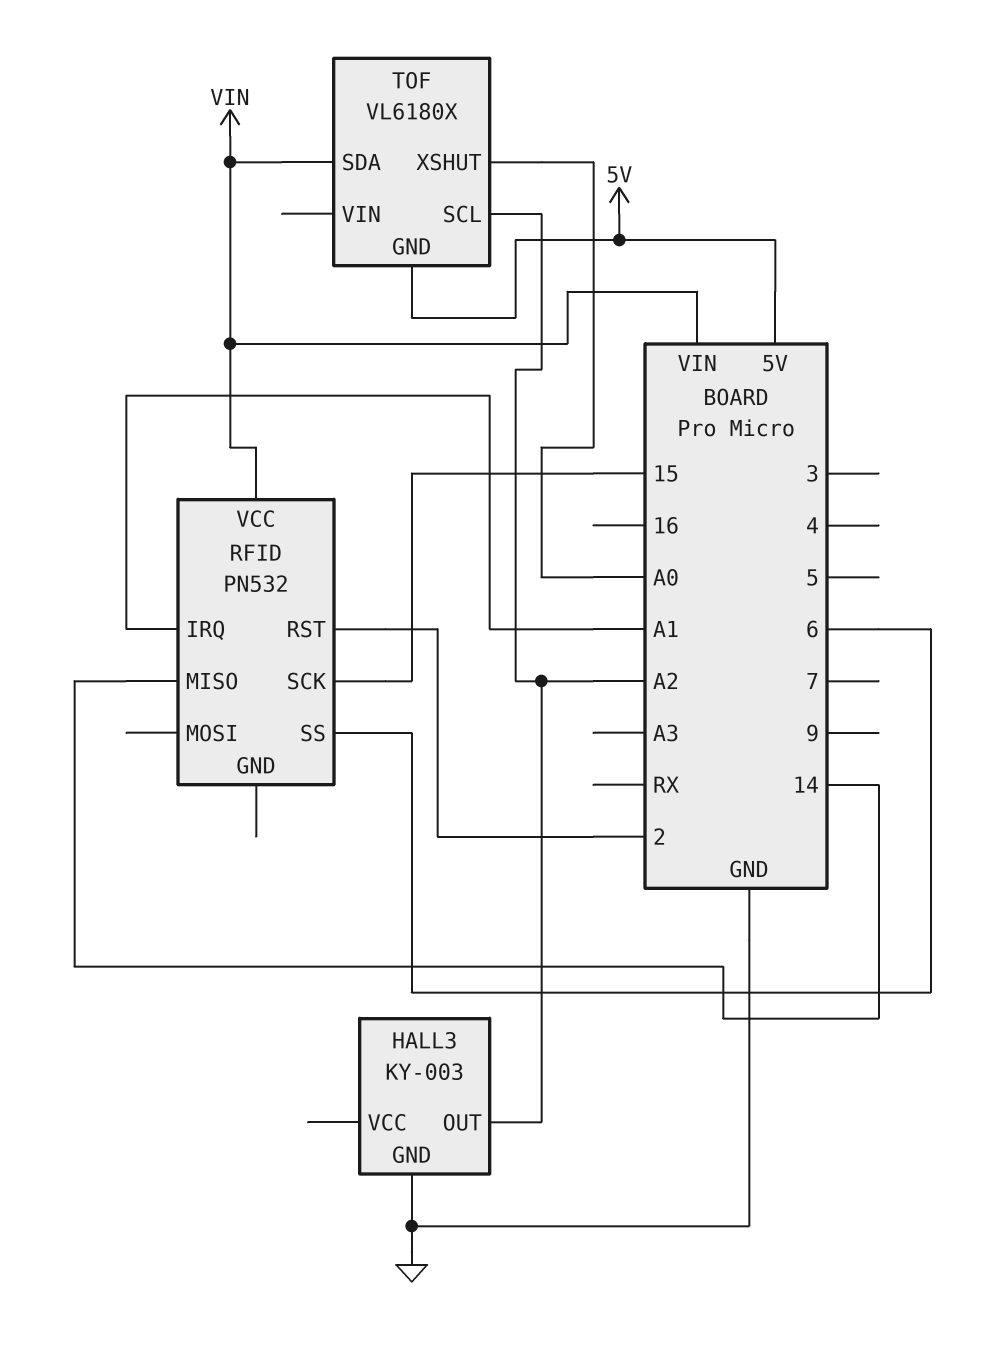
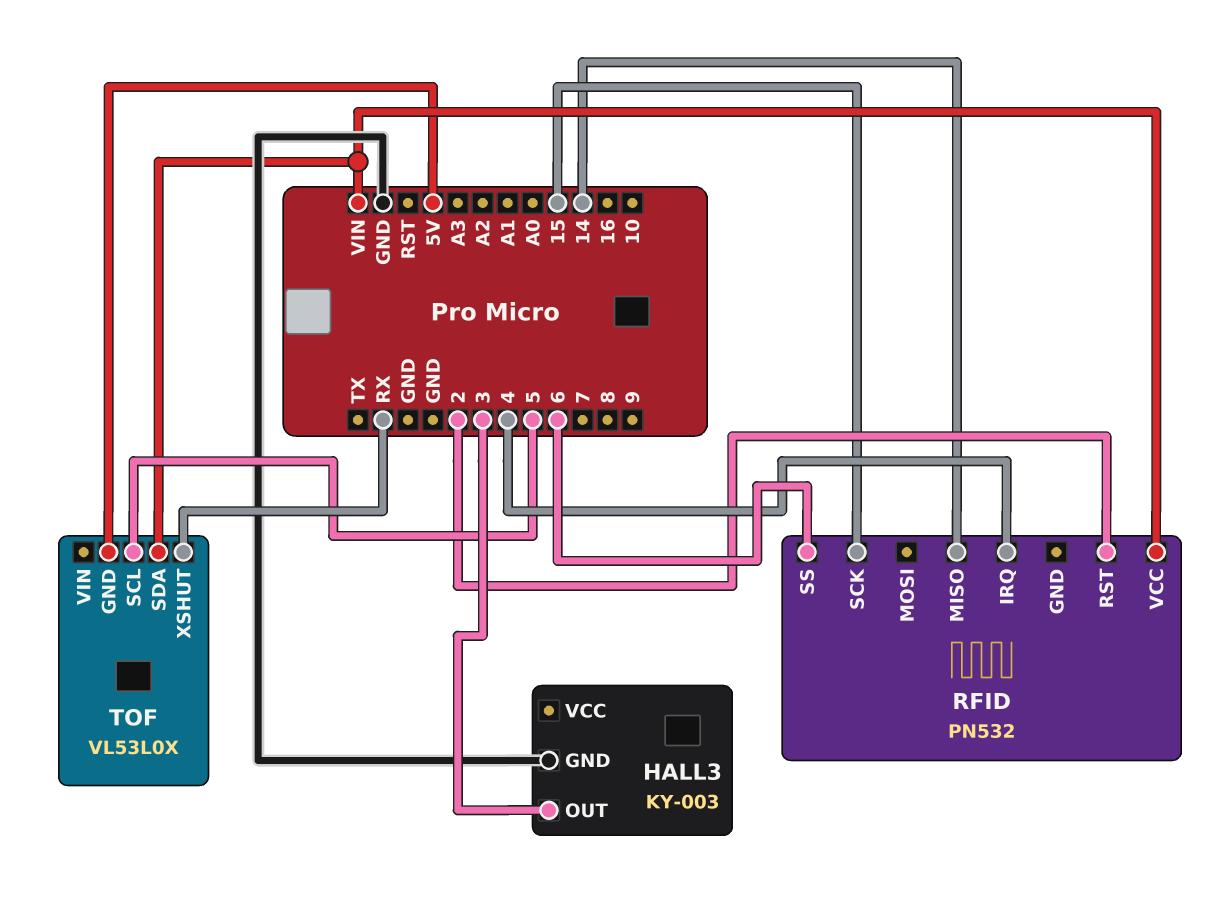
HALL3 pin OUT: A2 -> 3
RFID pin IRQ: A1 -> 4
TOF: VL6180X -> VL53L0X
TOF pin SCL: A2 -> 5
TOF pin XSHUT: A0 -> RX

